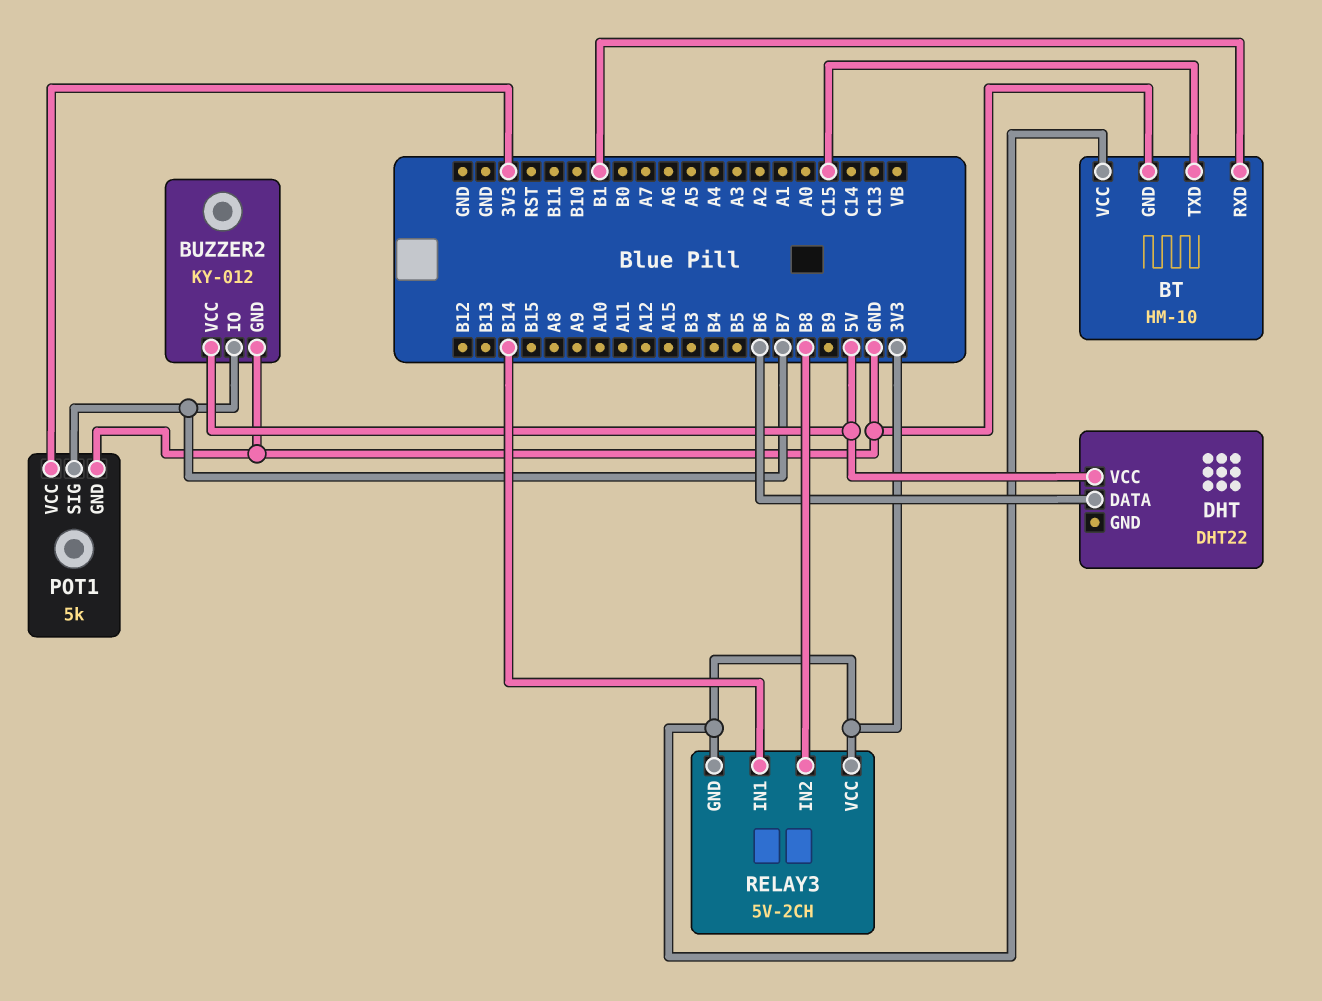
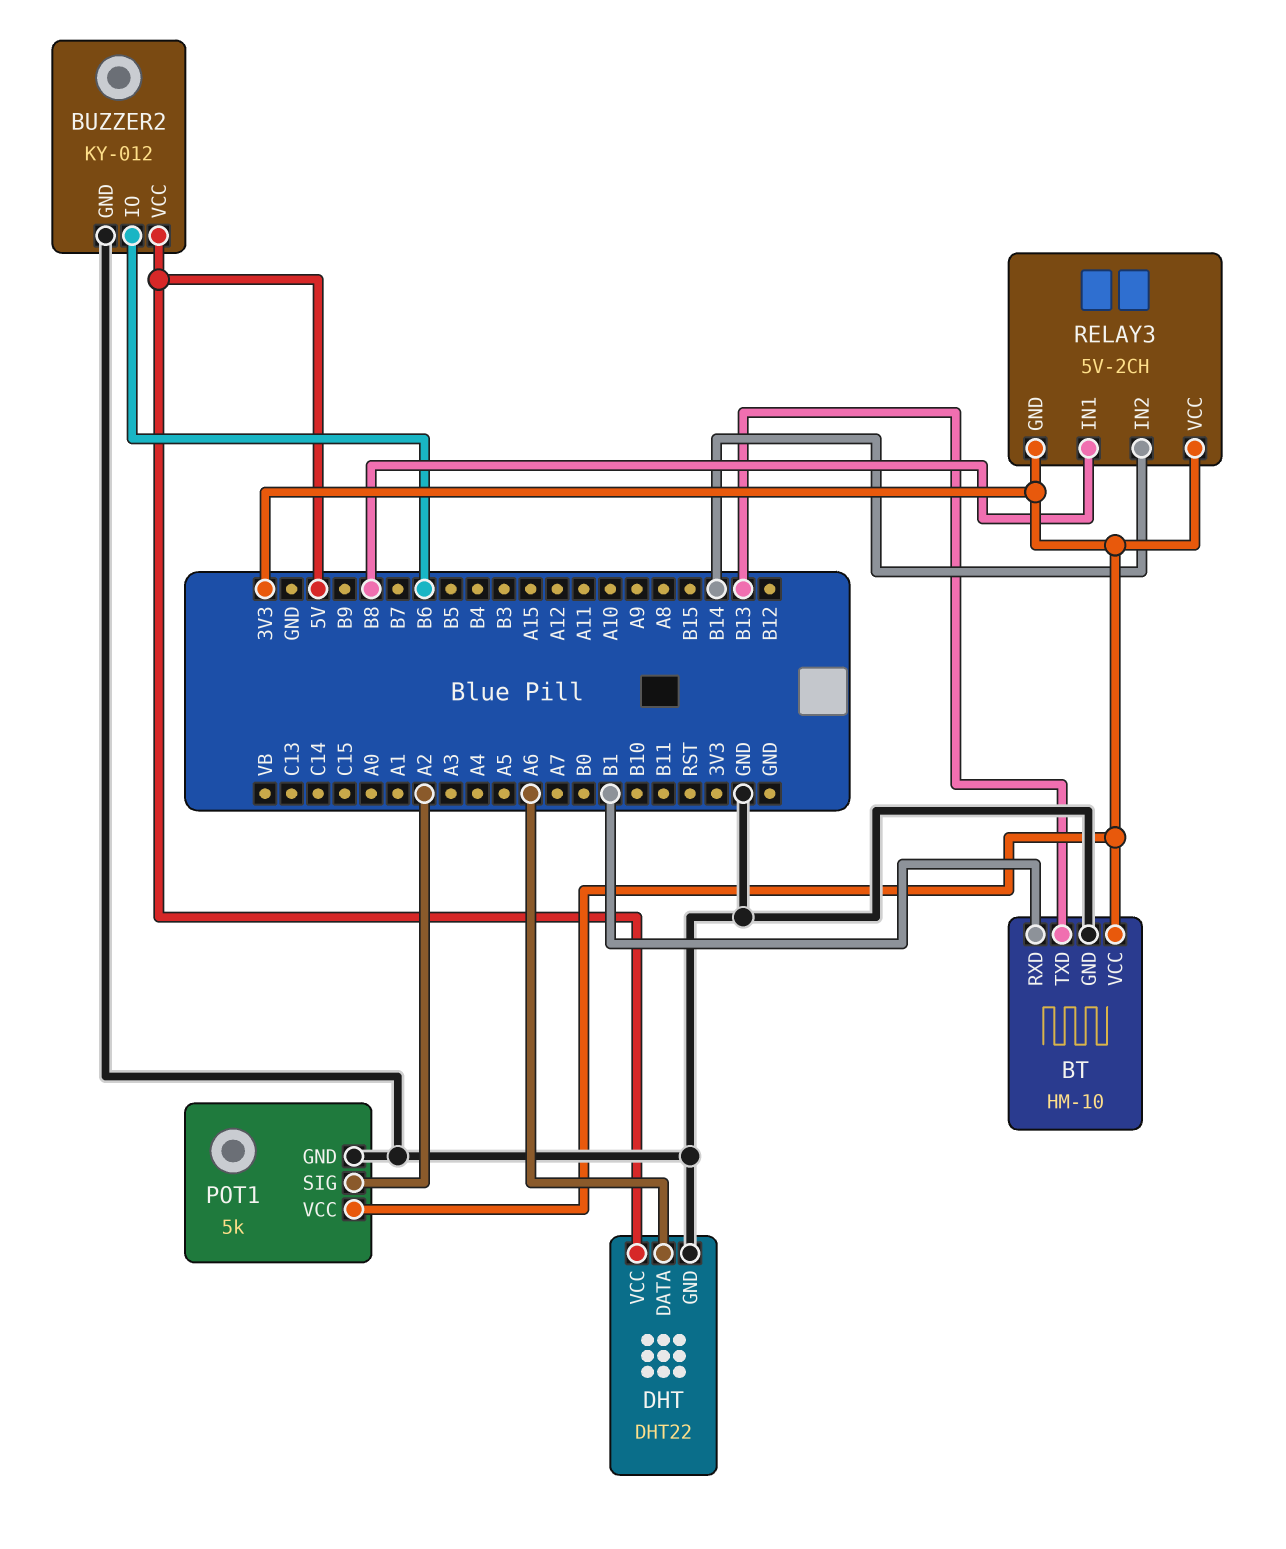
BT pin TXD: C15 -> B13
BUZZER2 pin IO: B7 -> B6
DHT pin DATA: B6 -> A6
DHT pin GND: none -> GND
POT1 pin SIG: B7 -> A2
RELAY3 pin IN1: B14 -> B8
RELAY3 pin IN2: B8 -> B14

